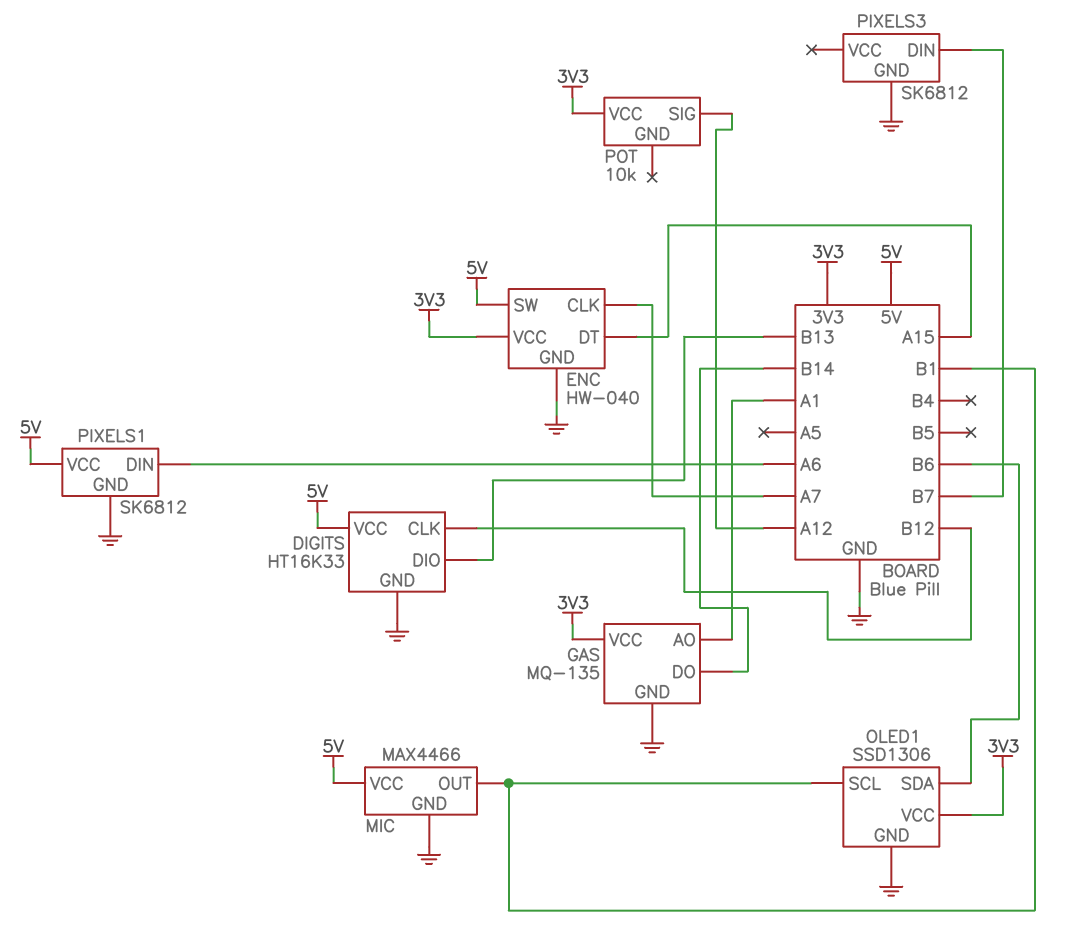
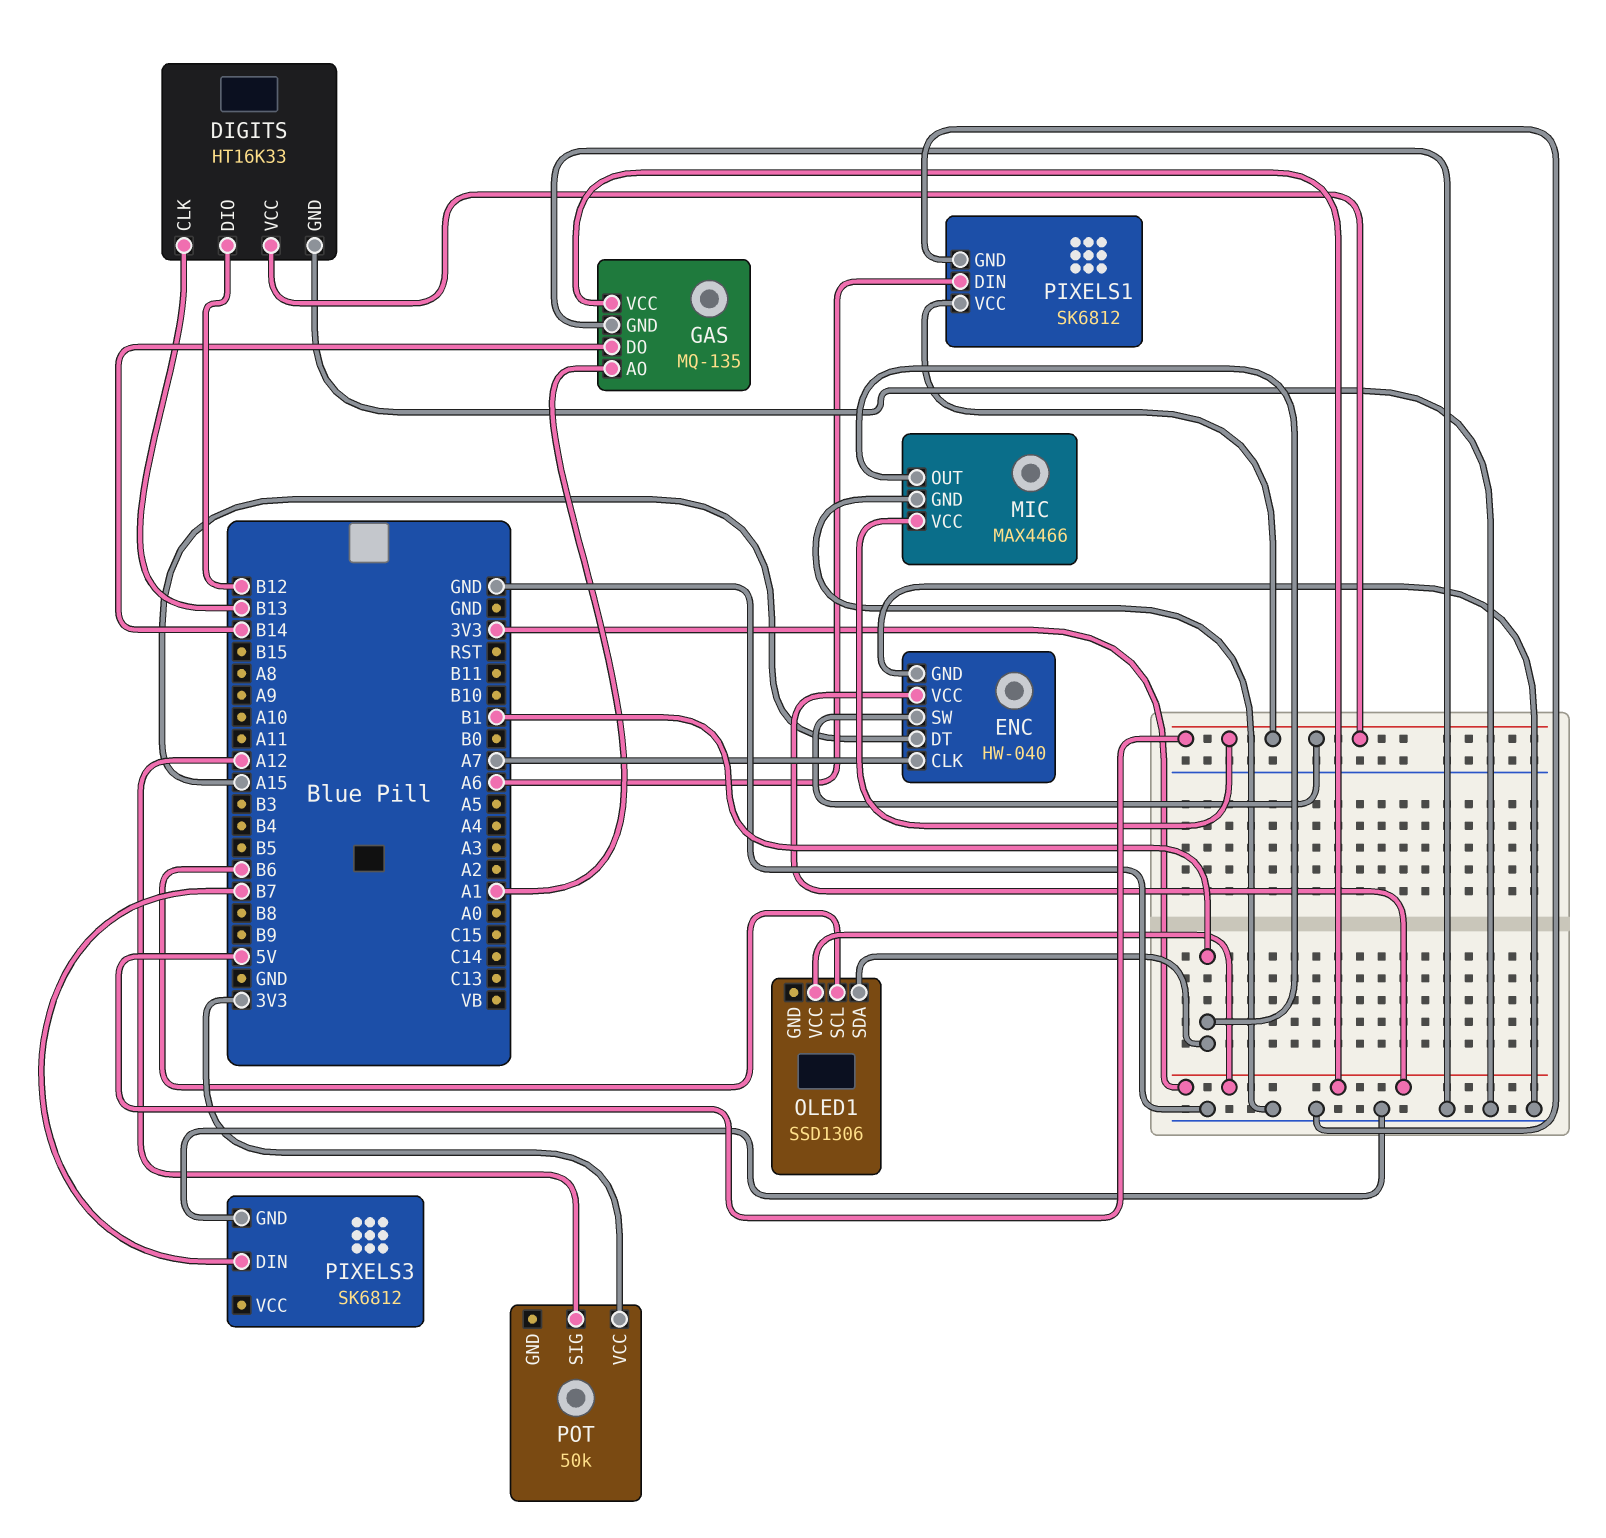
DIGITS pin CLK: B12 -> B13
DIGITS pin DIO: B13 -> B12
OLED1 pin GND: GND -> none
OLED1 pin SCL: B1 -> B6
OLED1 pin SDA: B6 -> B1
POT: 10k -> 50k

